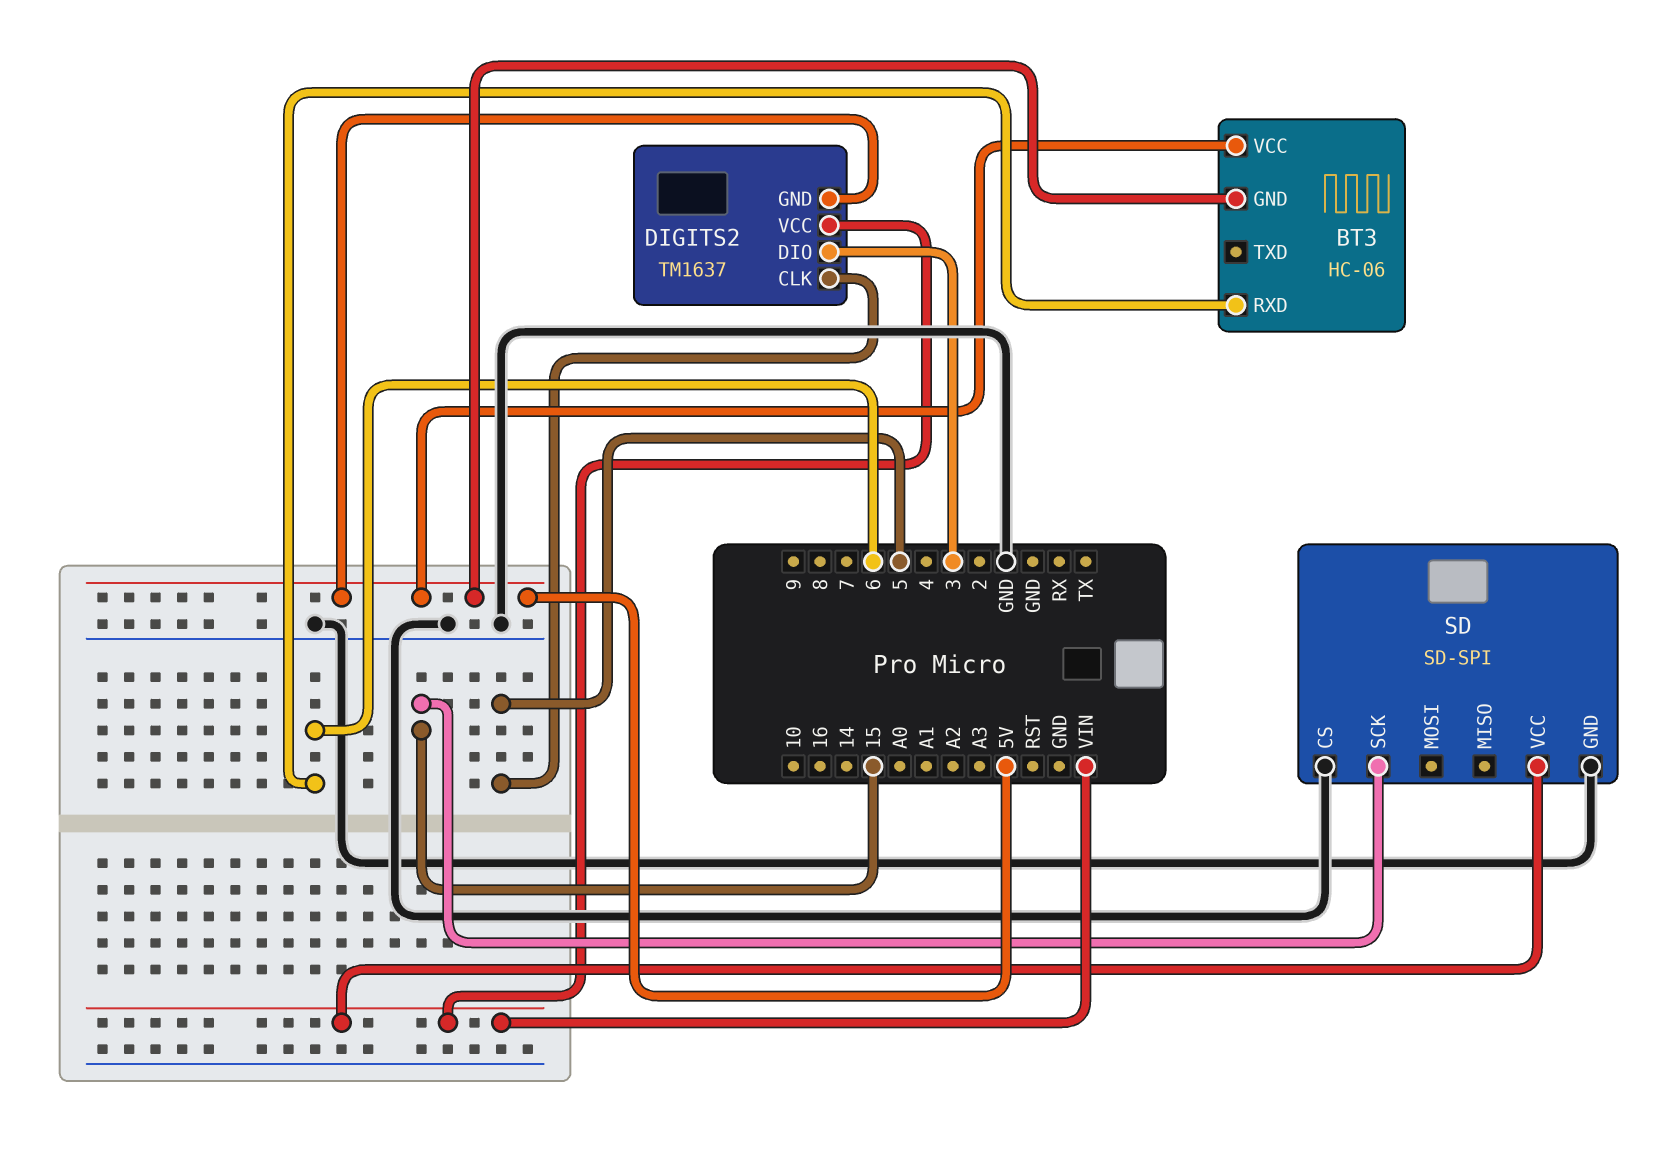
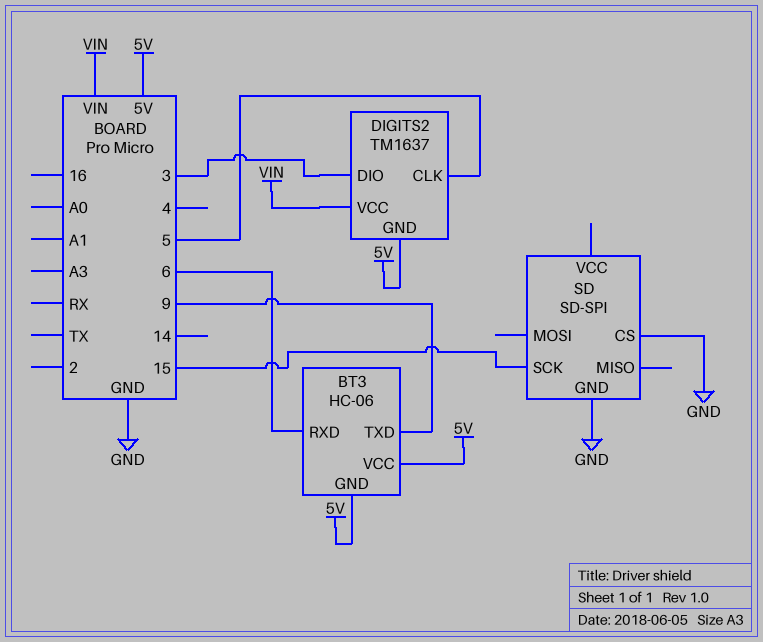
BT3 pin TXD: none -> 9
SD pin VCC: VIN -> none

